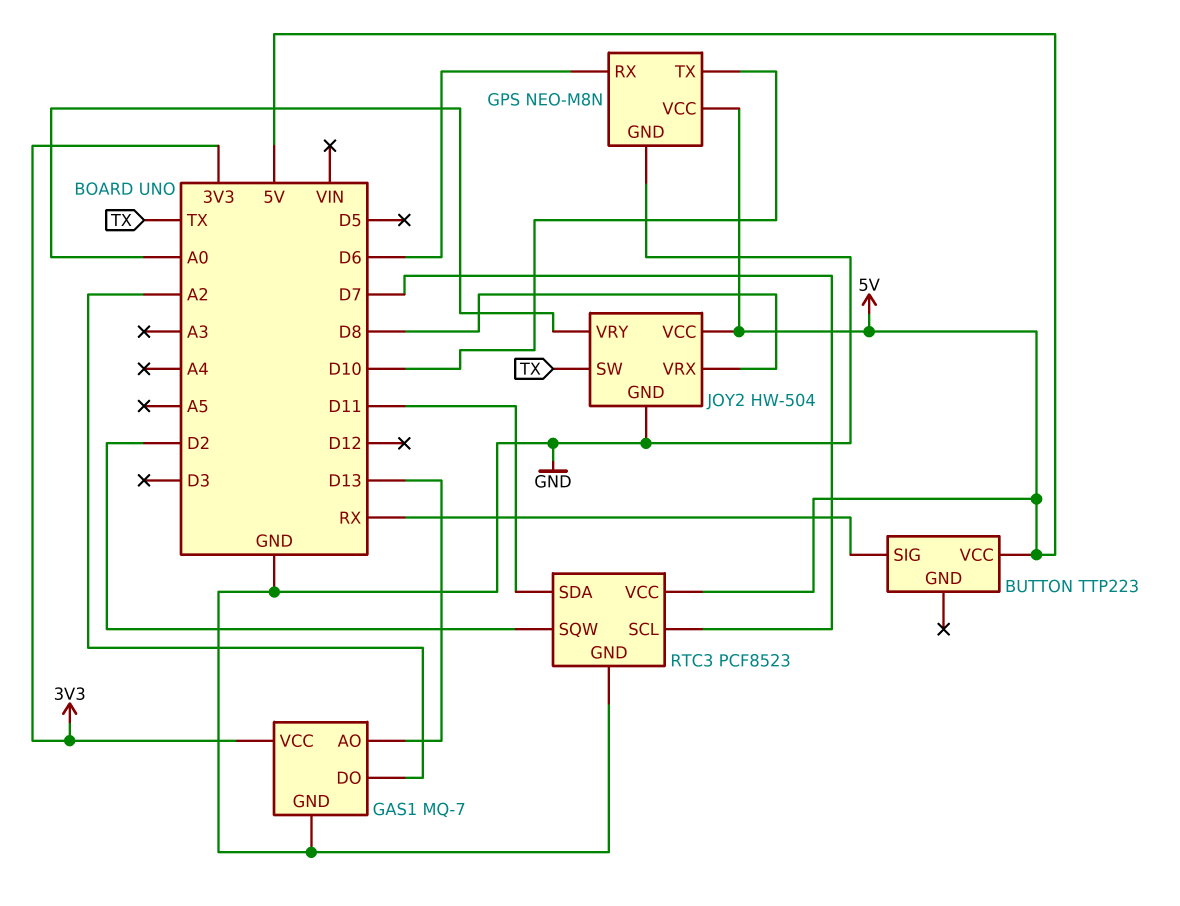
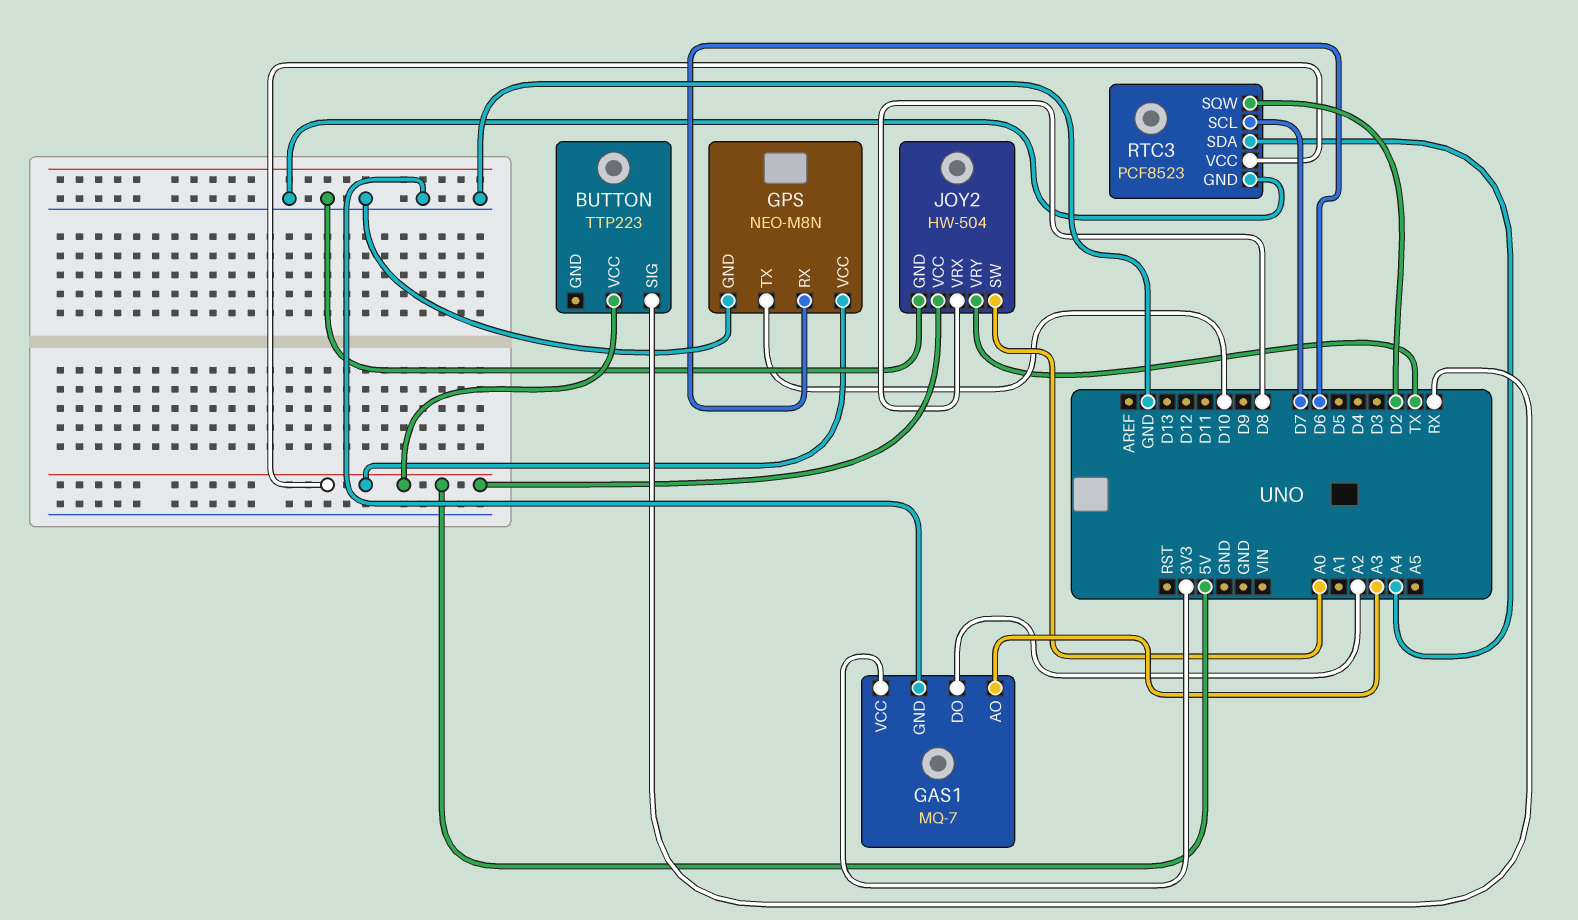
GAS1 pin AO: D13 -> A3
JOY2 pin SW: TX -> A0
JOY2 pin VRY: A0 -> TX
RTC3 pin SDA: D11 -> A4

